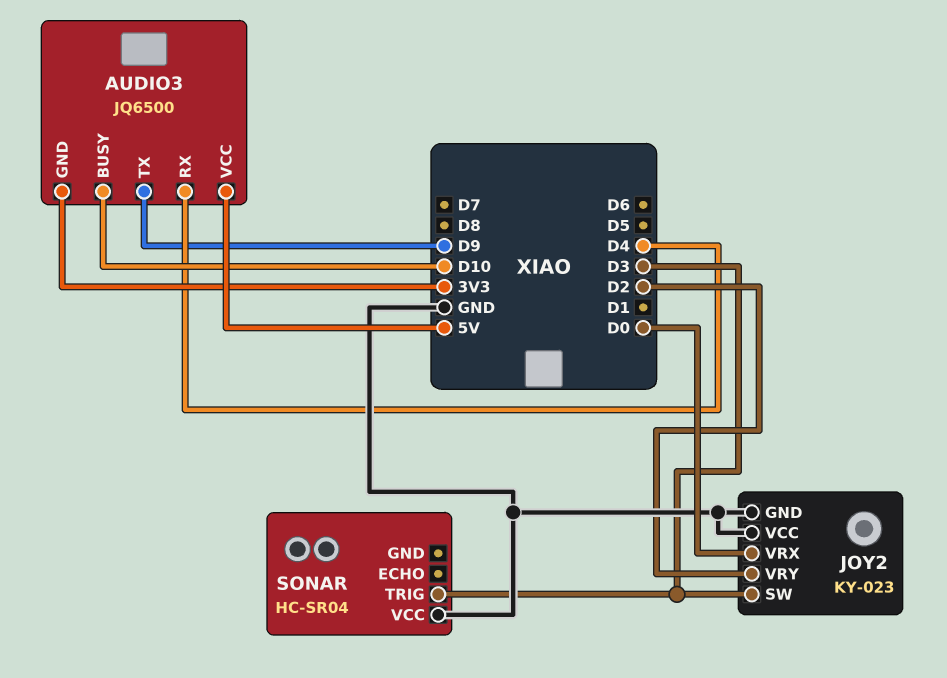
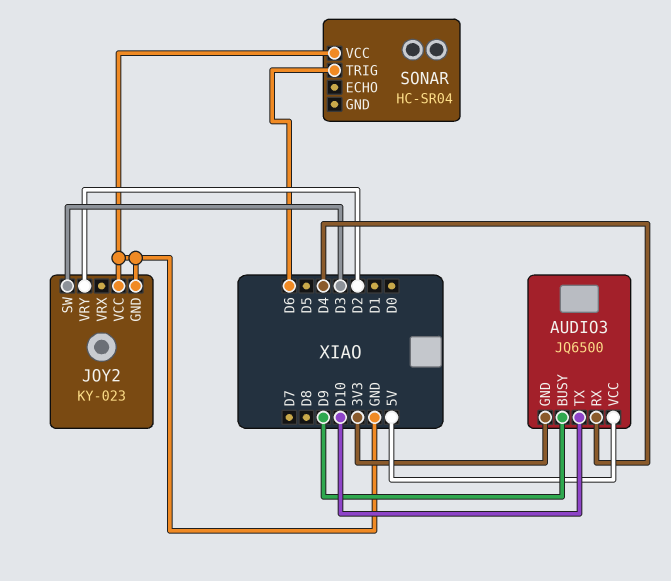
AUDIO3 pin BUSY: D10 -> D9
AUDIO3 pin TX: D9 -> D10
JOY2 pin VRX: D0 -> none
SONAR pin TRIG: D3 -> D6

